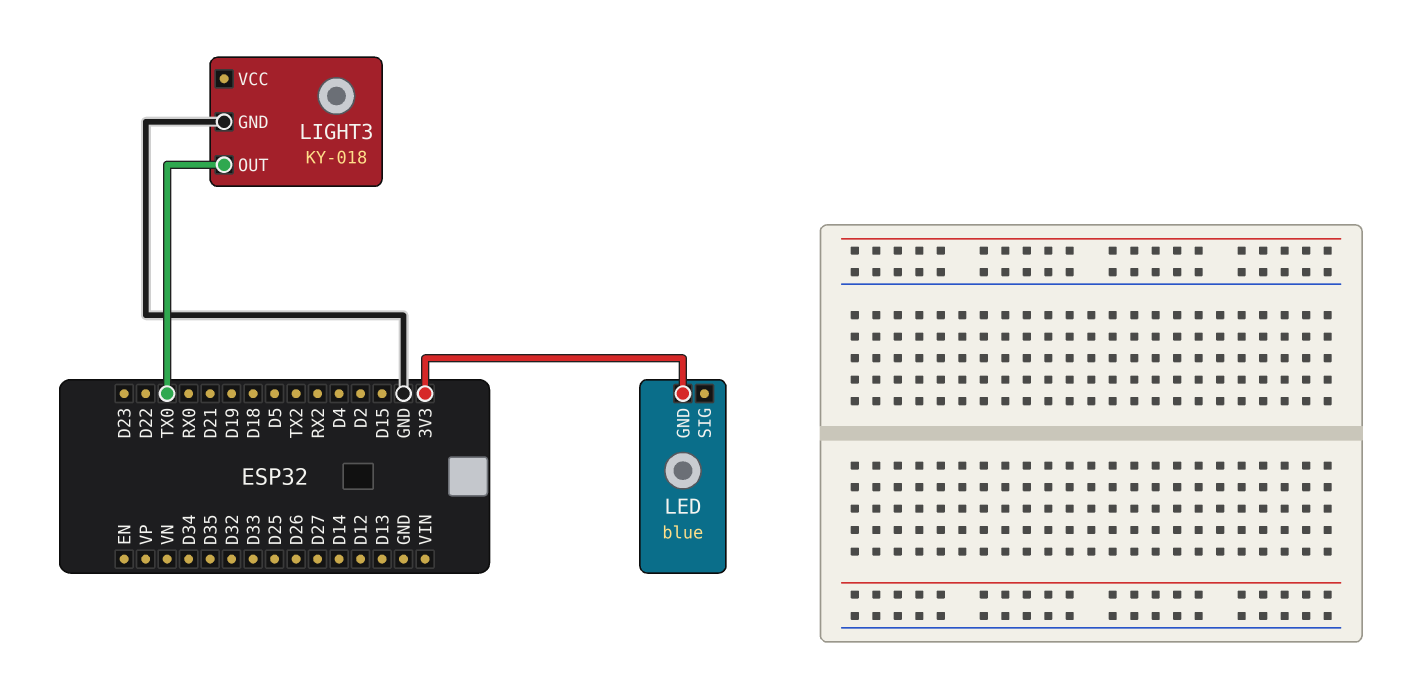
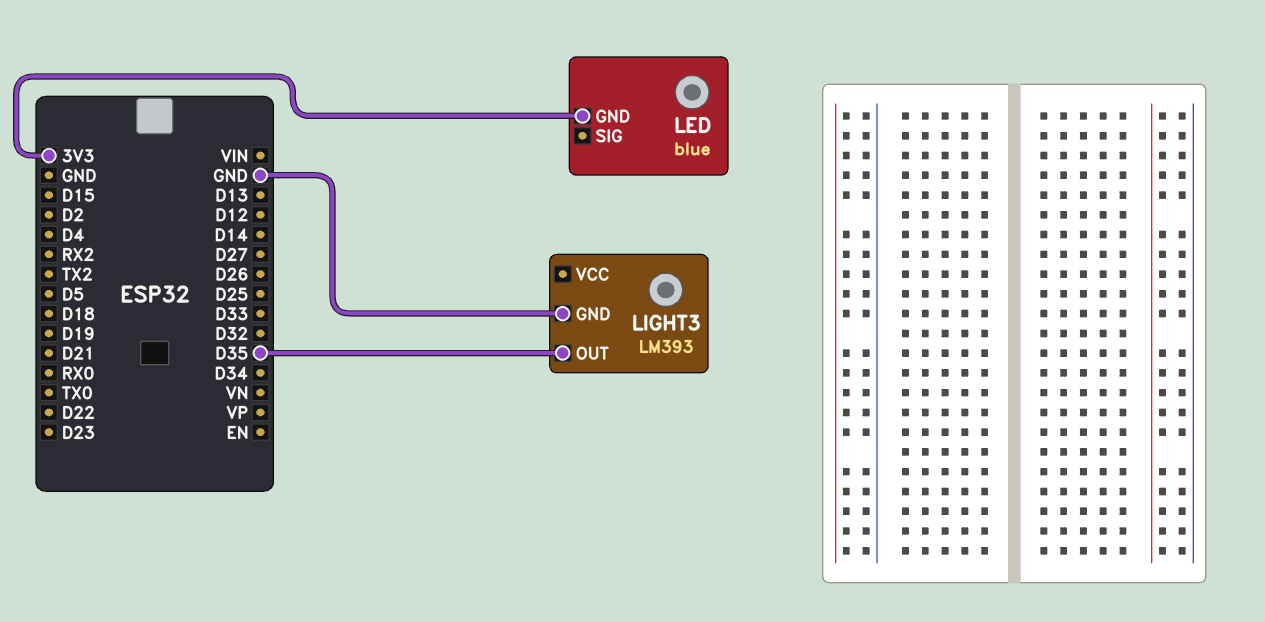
LIGHT3: KY-018 -> LM393
LIGHT3 pin OUT: TX0 -> D35

